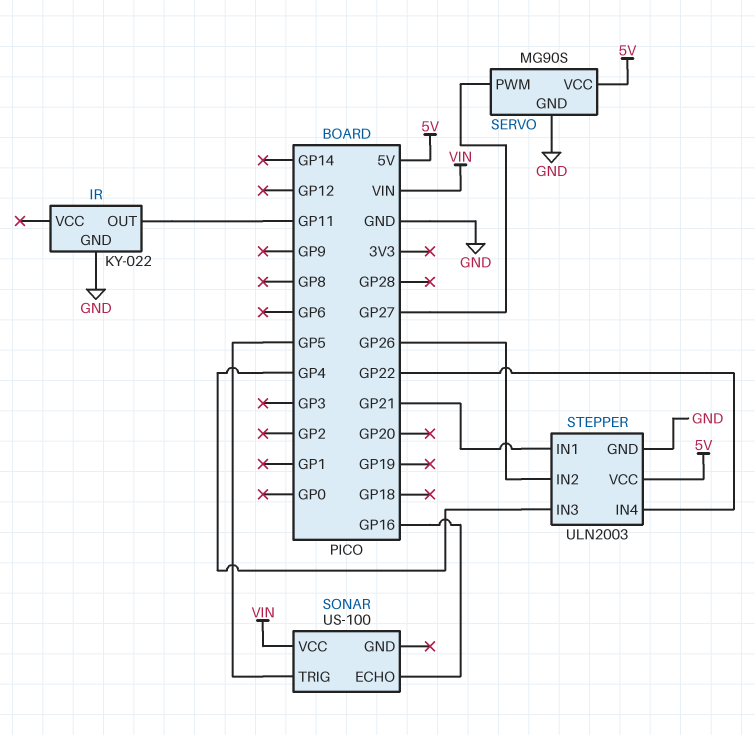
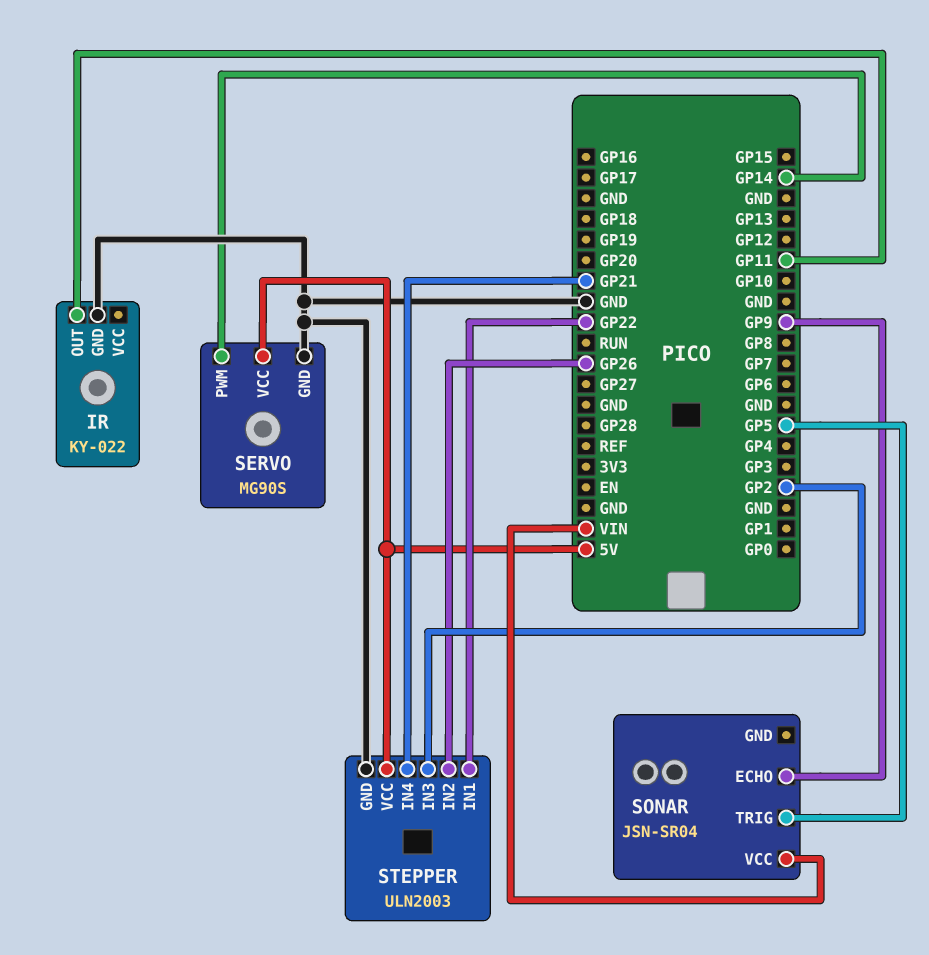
SERVO pin PWM: GP27 -> GP14
SONAR: US-100 -> JSN-SR04
SONAR pin ECHO: GP16 -> GP9
STEPPER pin IN1: GP21 -> GP22
STEPPER pin IN3: GP4 -> GP2
STEPPER pin IN4: GP22 -> GP21

